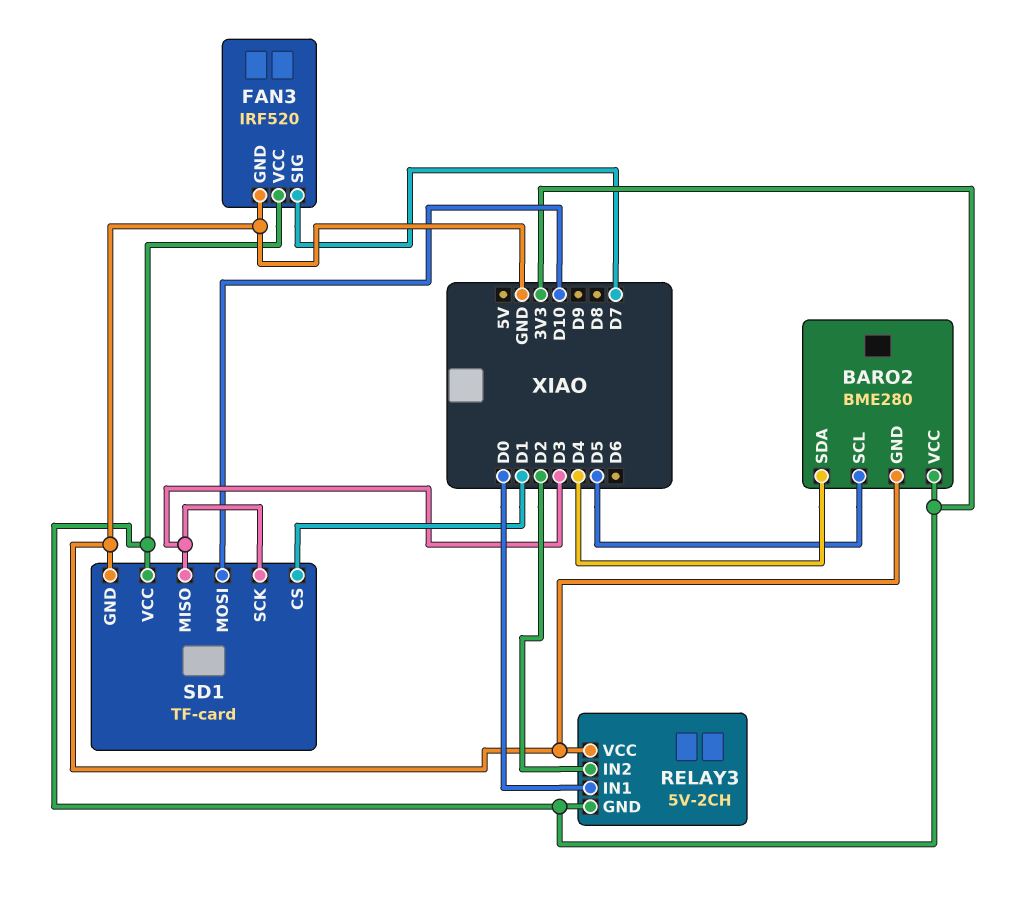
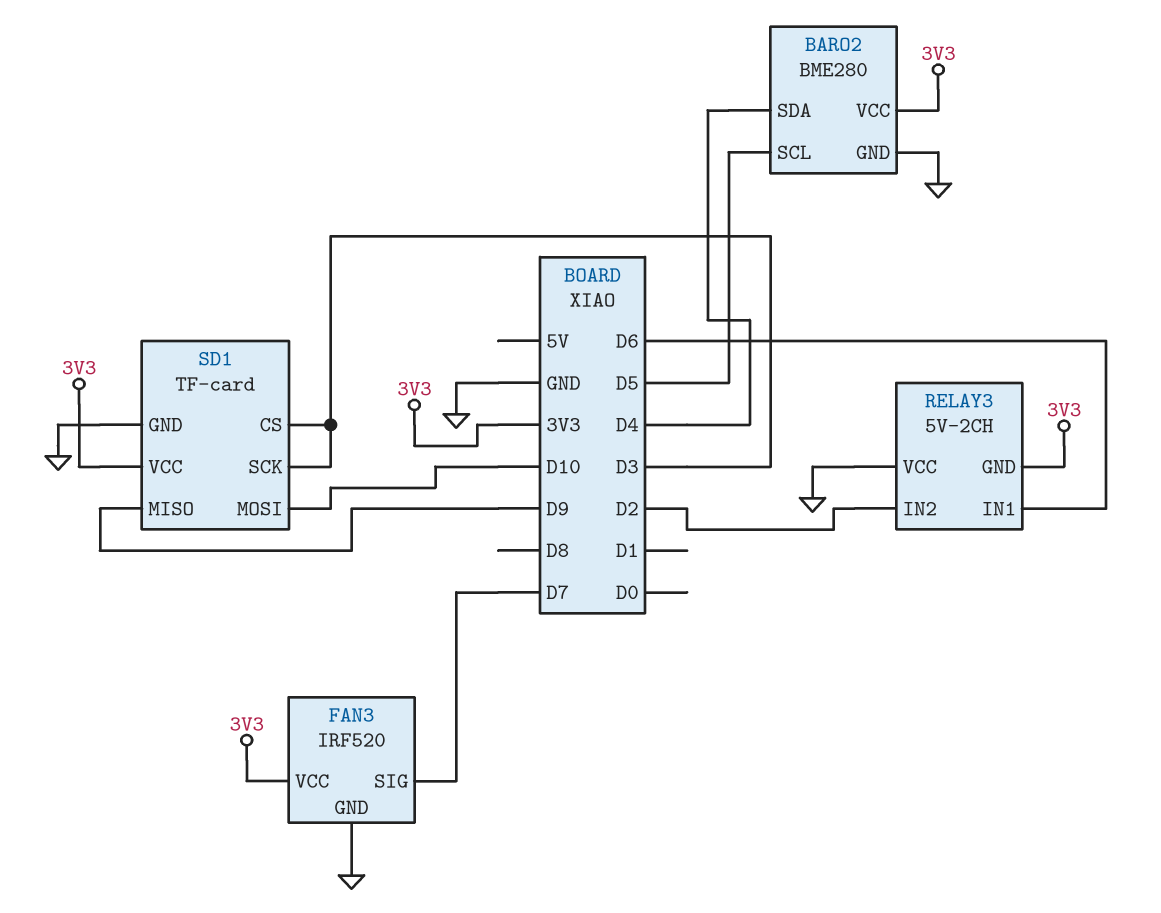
RELAY3 pin IN1: D0 -> D6
SD1 pin CS: D1 -> D3
SD1 pin MISO: D3 -> D9

